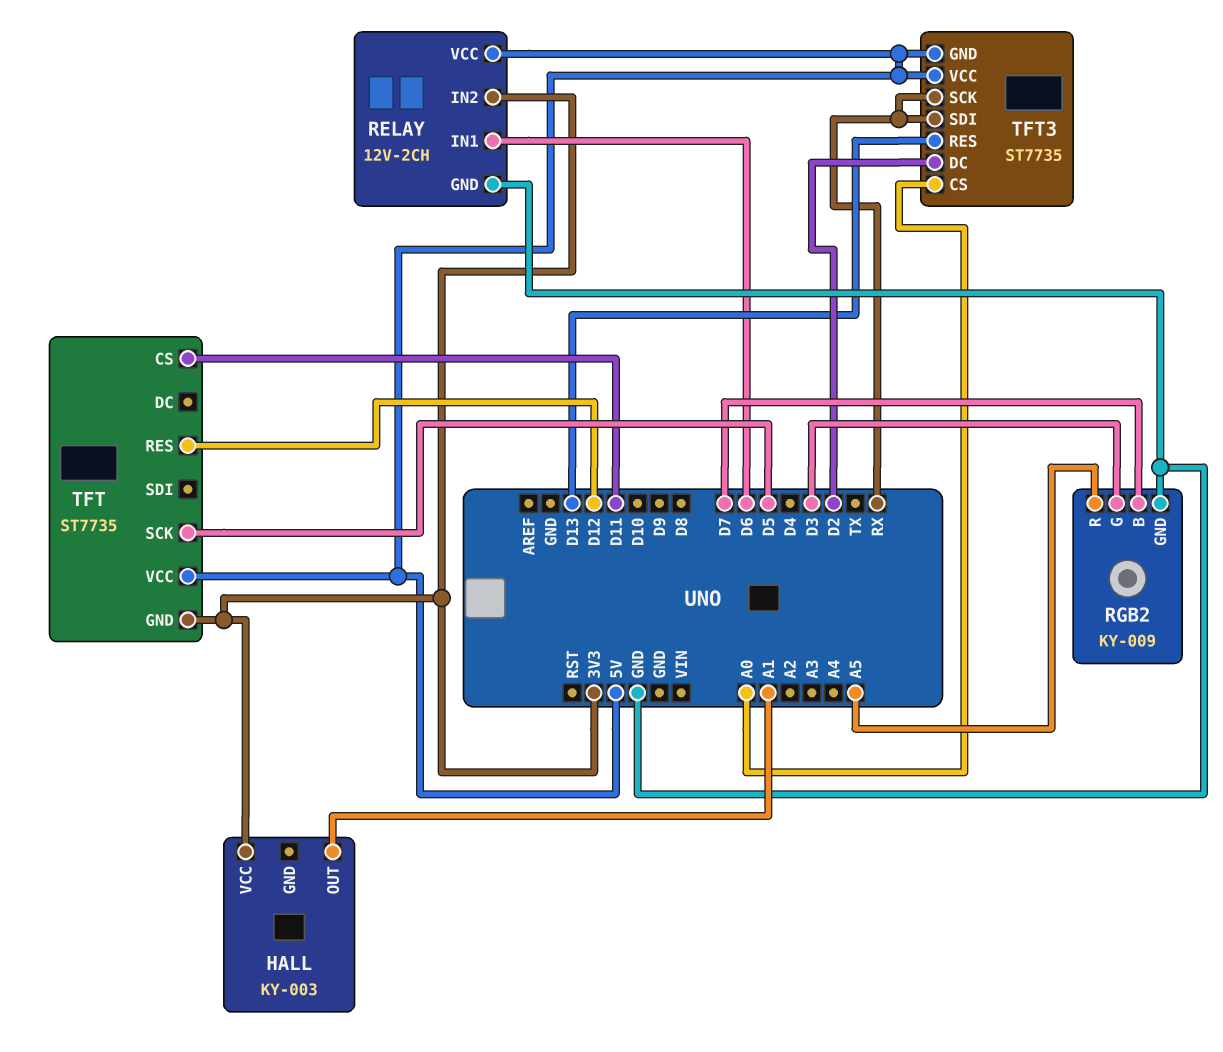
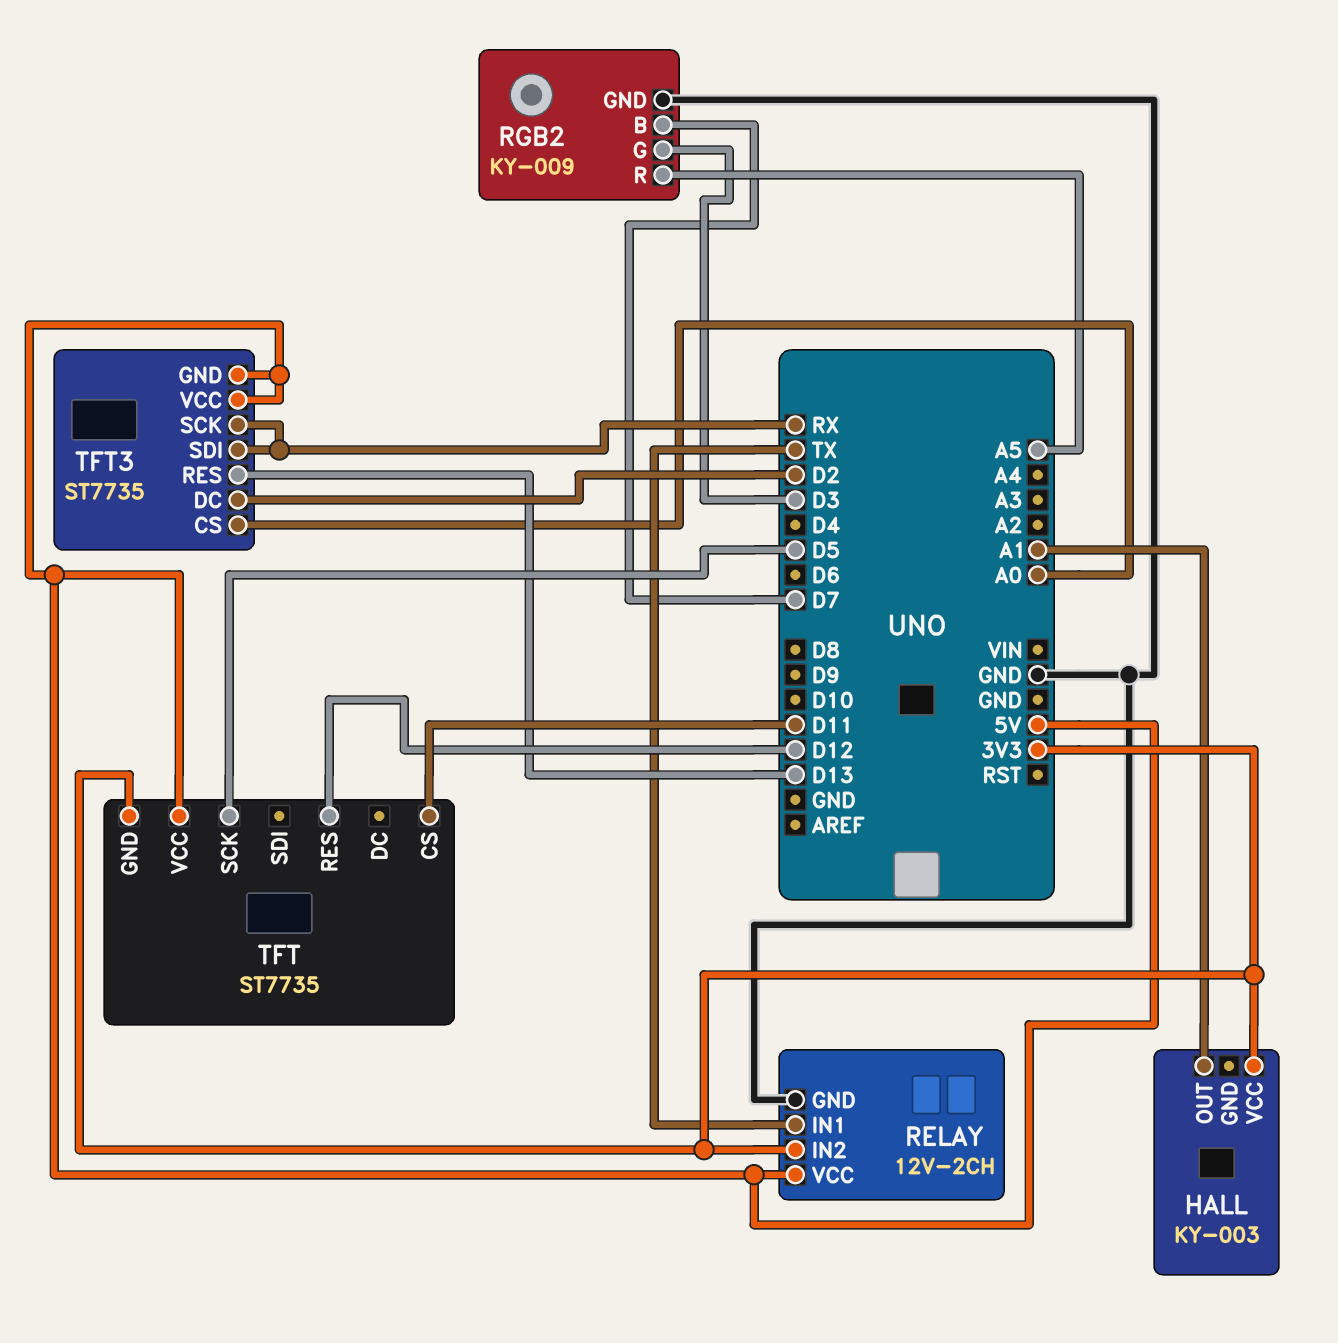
RELAY pin IN1: D6 -> TX

